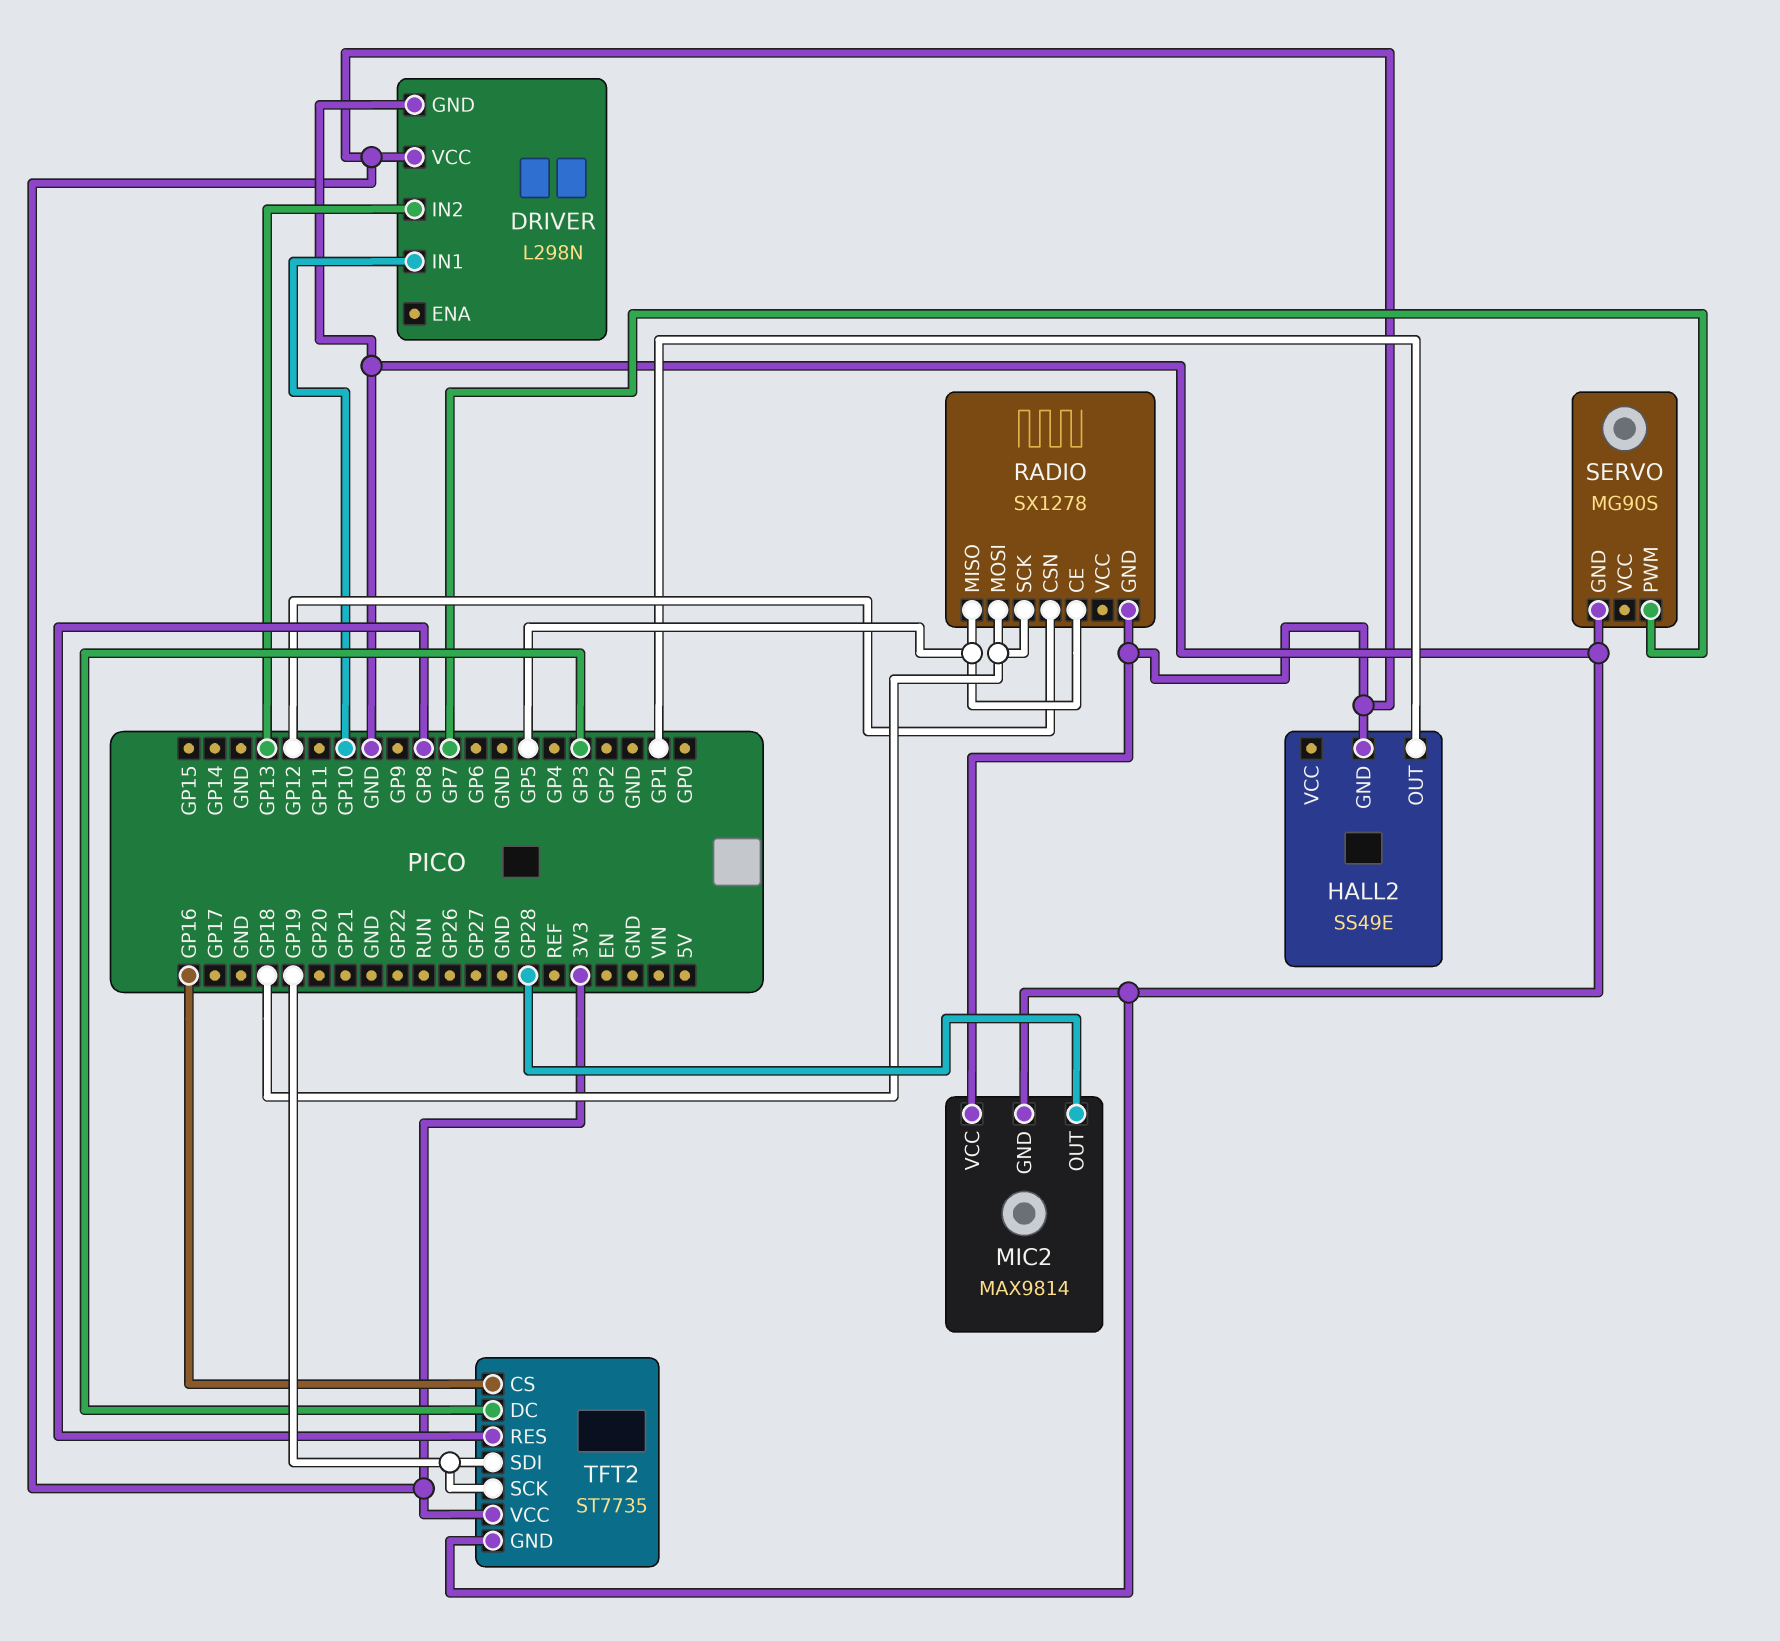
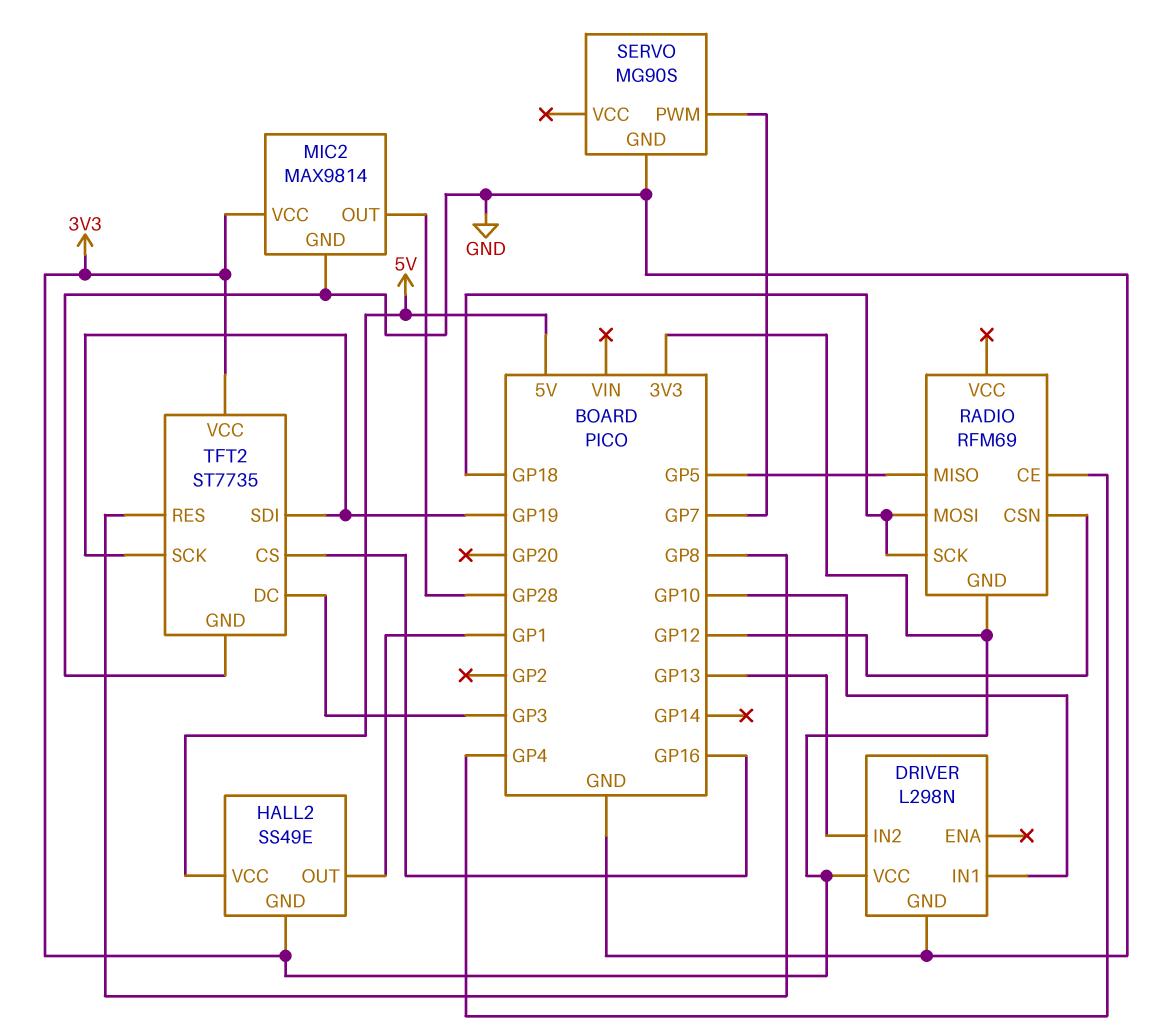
HALL2 pin VCC: none -> 5V
RADIO: SX1278 -> RFM69
RADIO pin CE: GP5 -> GP4

